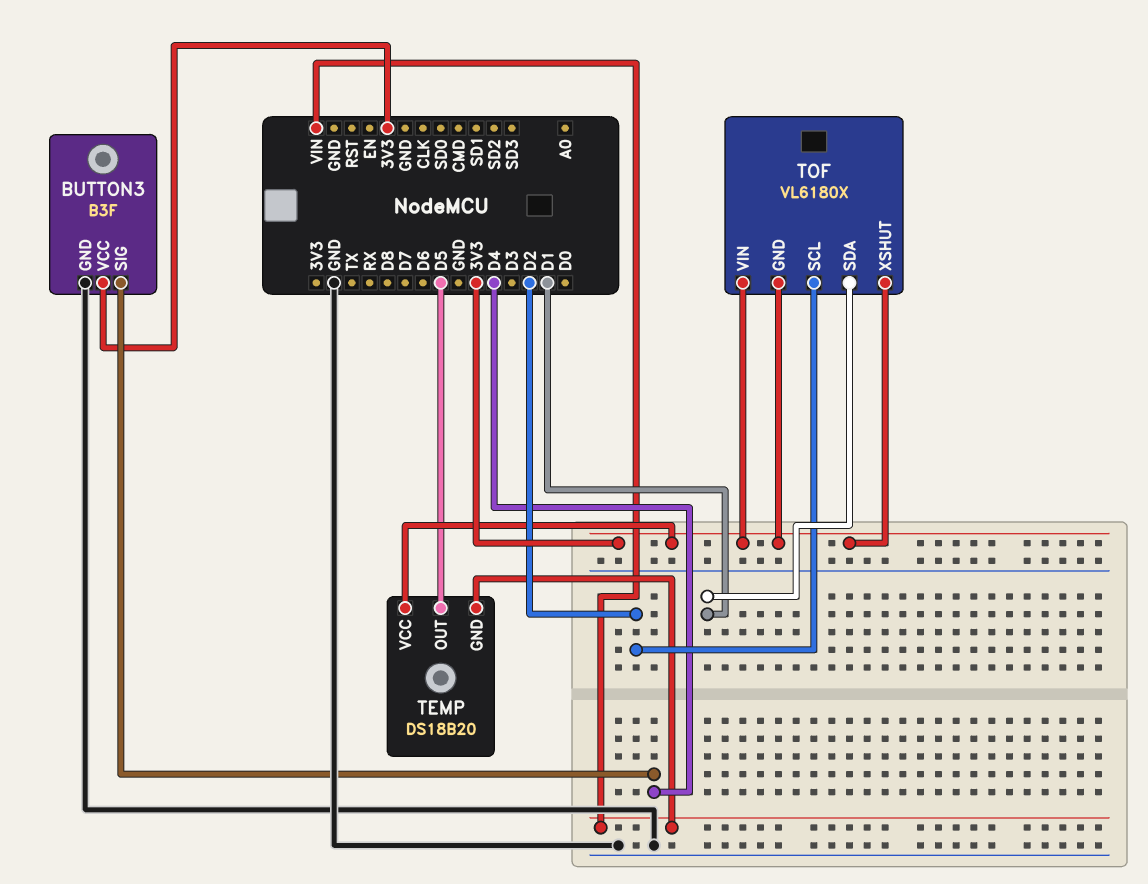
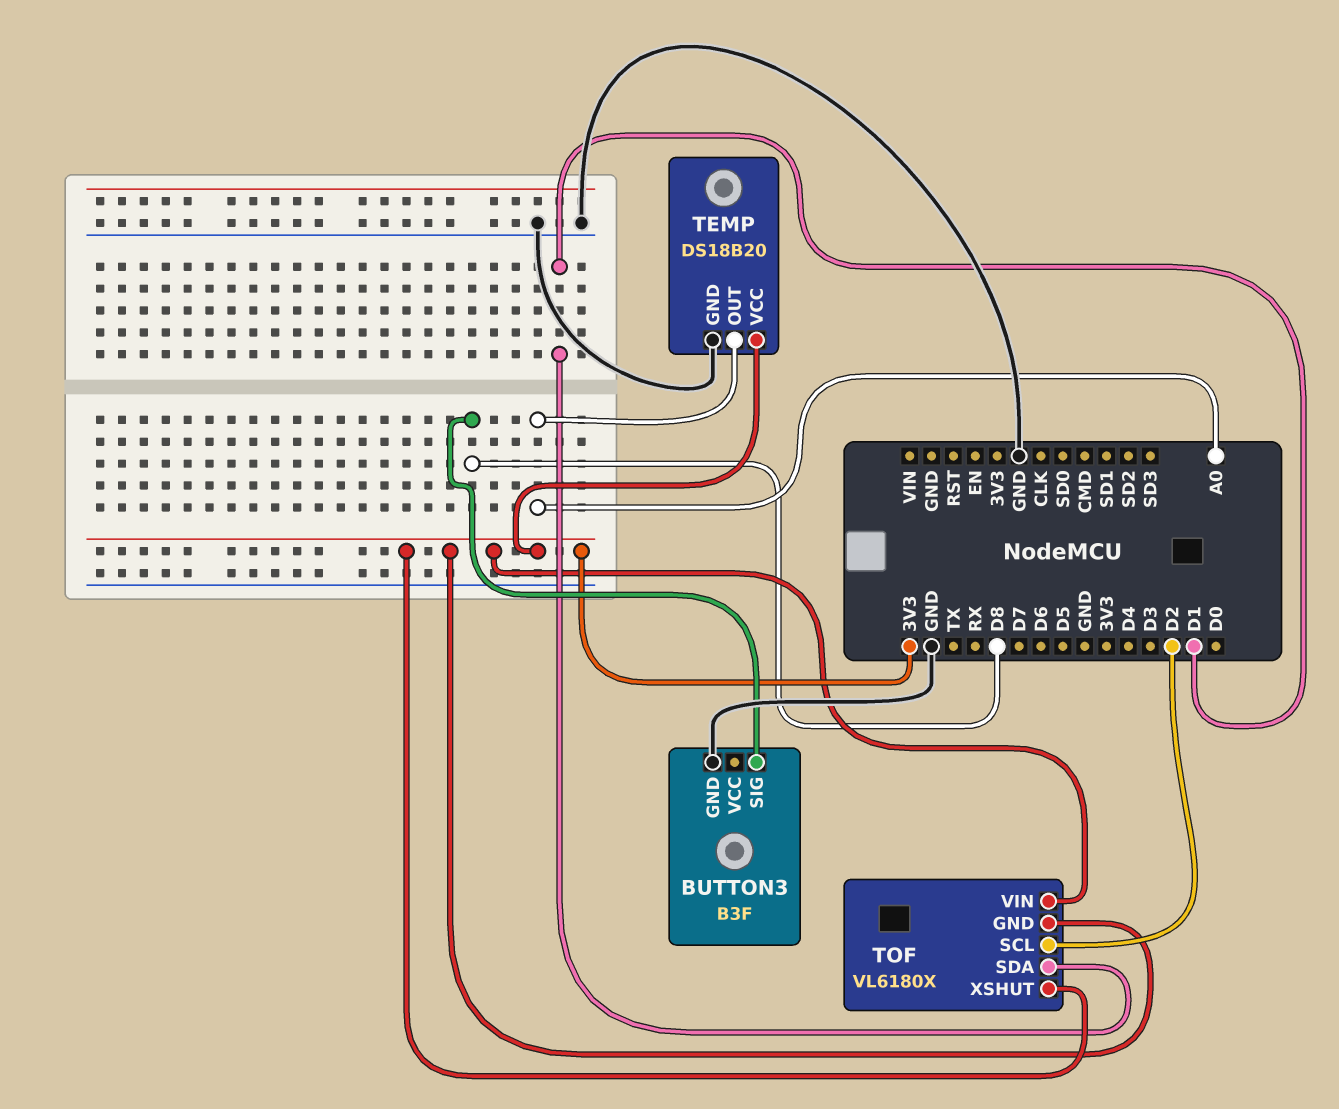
BUTTON3 pin SIG: D4 -> D8
BUTTON3 pin VCC: 3V3 -> none
TEMP pin GND: VIN -> GND
TEMP pin OUT: D5 -> A0

